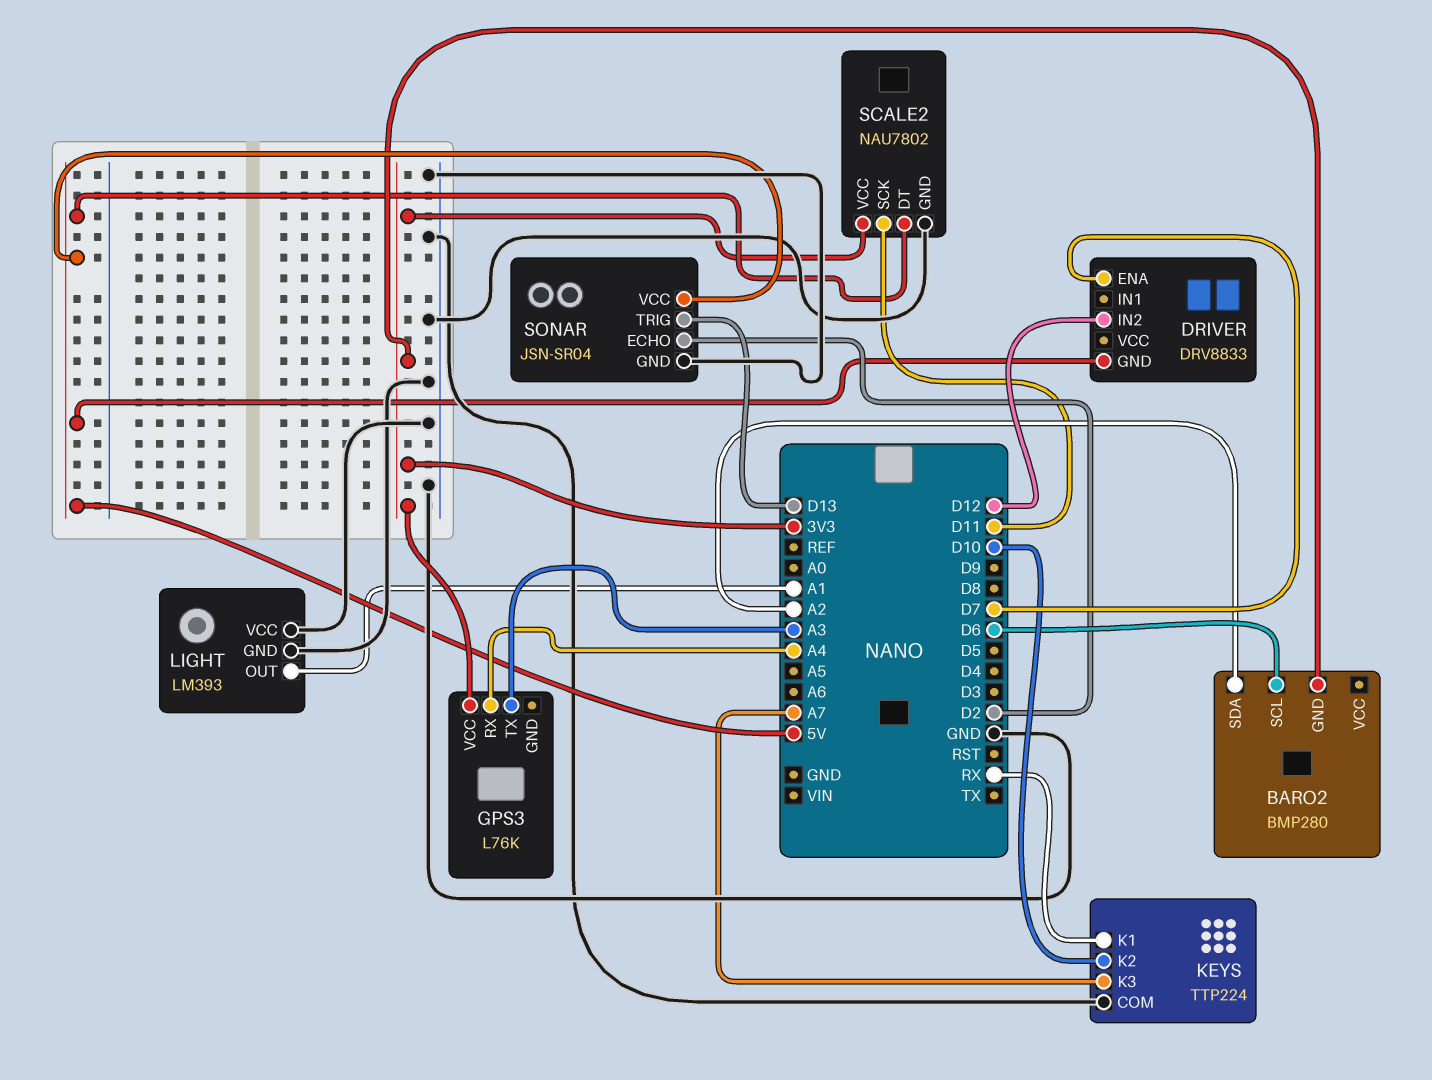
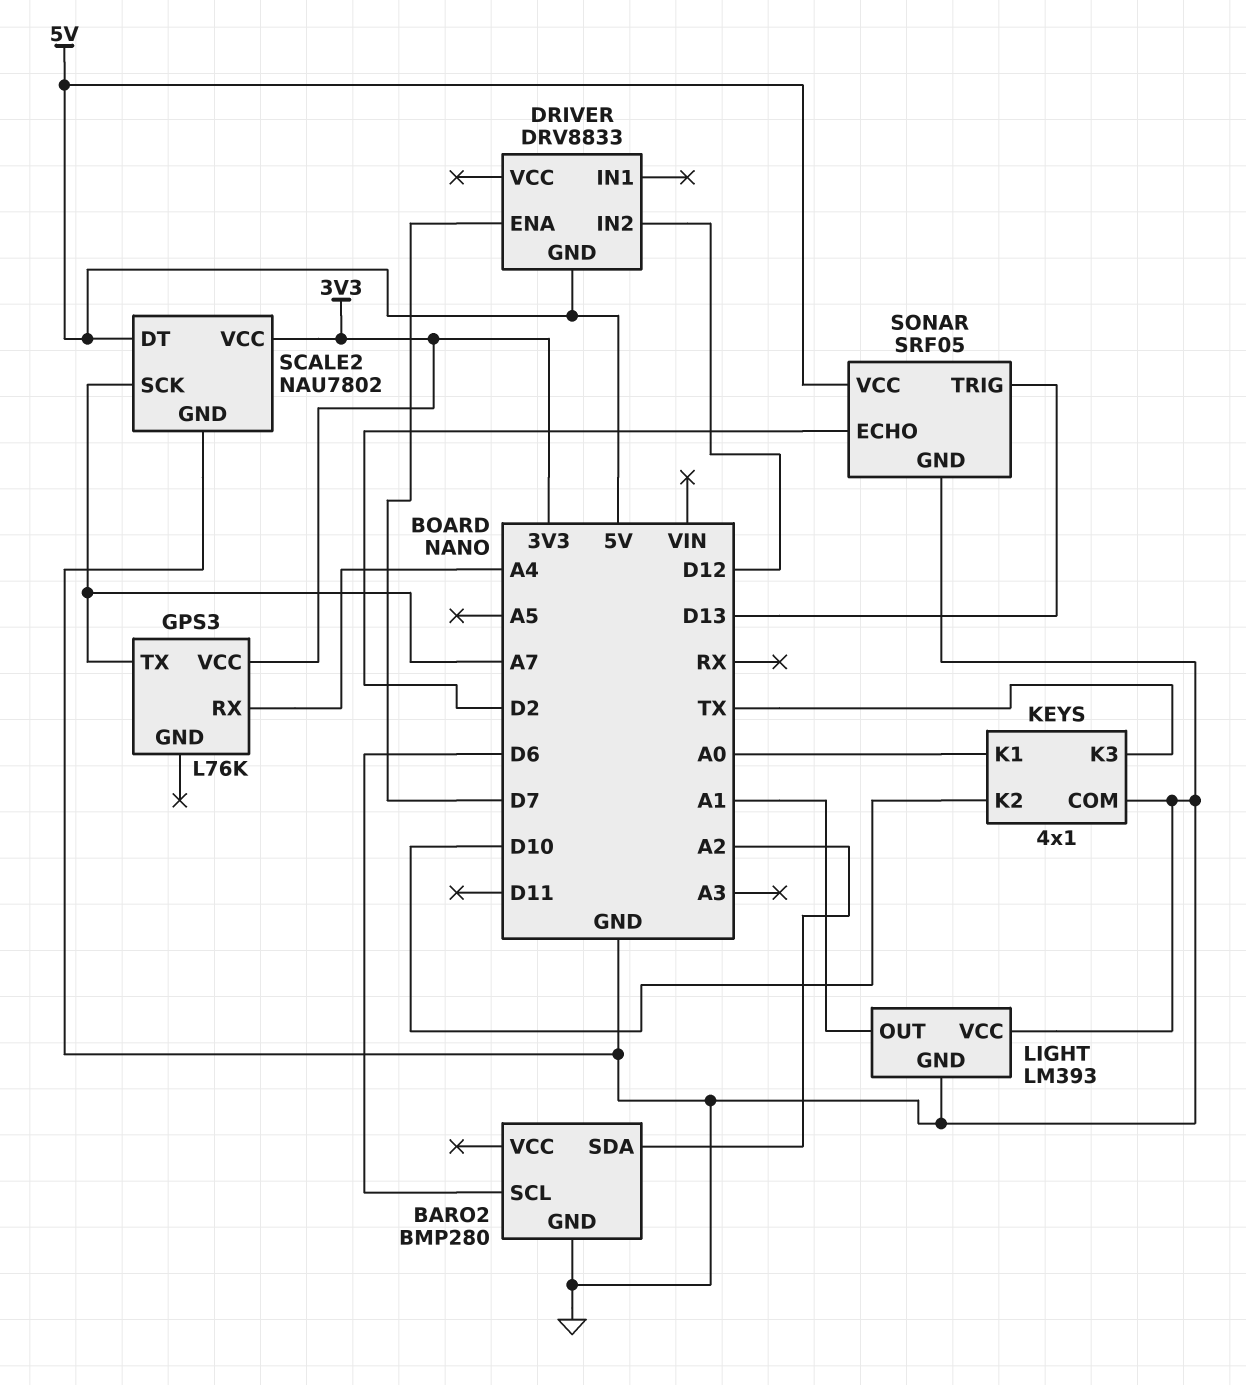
BARO2 pin GND: 3V3 -> GND
GPS3 pin TX: A3 -> A7
KEYS: TTP224 -> 4x1
KEYS pin K1: RX -> A0
KEYS pin K3: A7 -> TX
SCALE2 pin SCK: D11 -> A7
SONAR: JSN-SR04 -> SRF05

